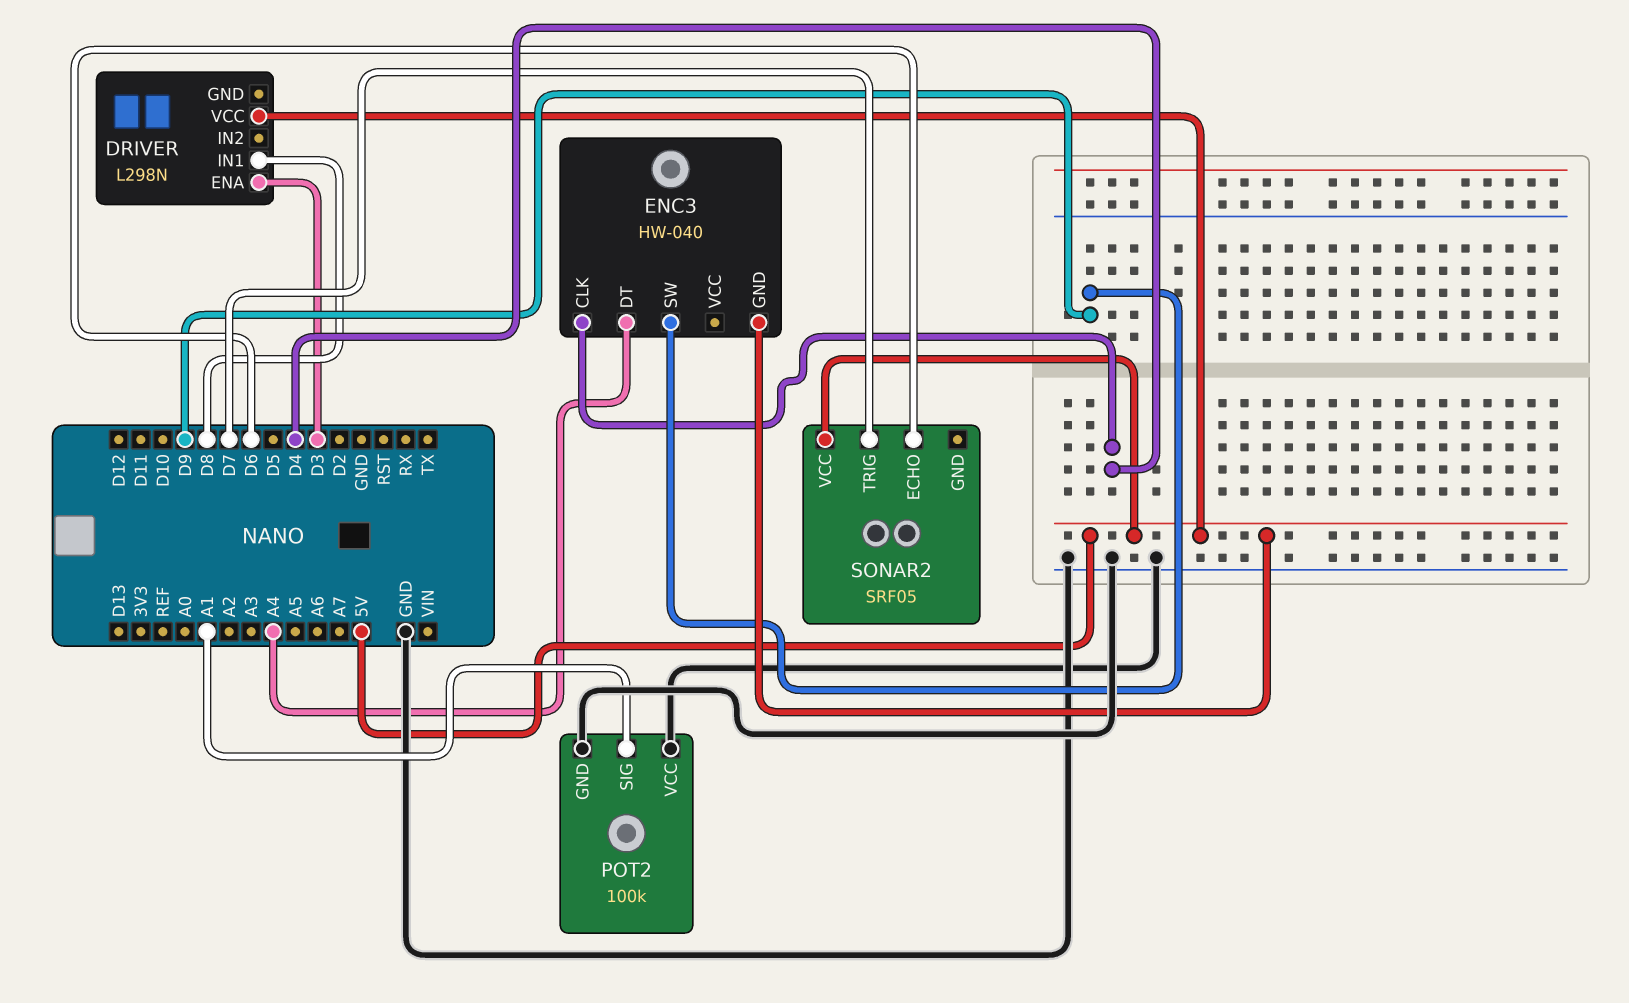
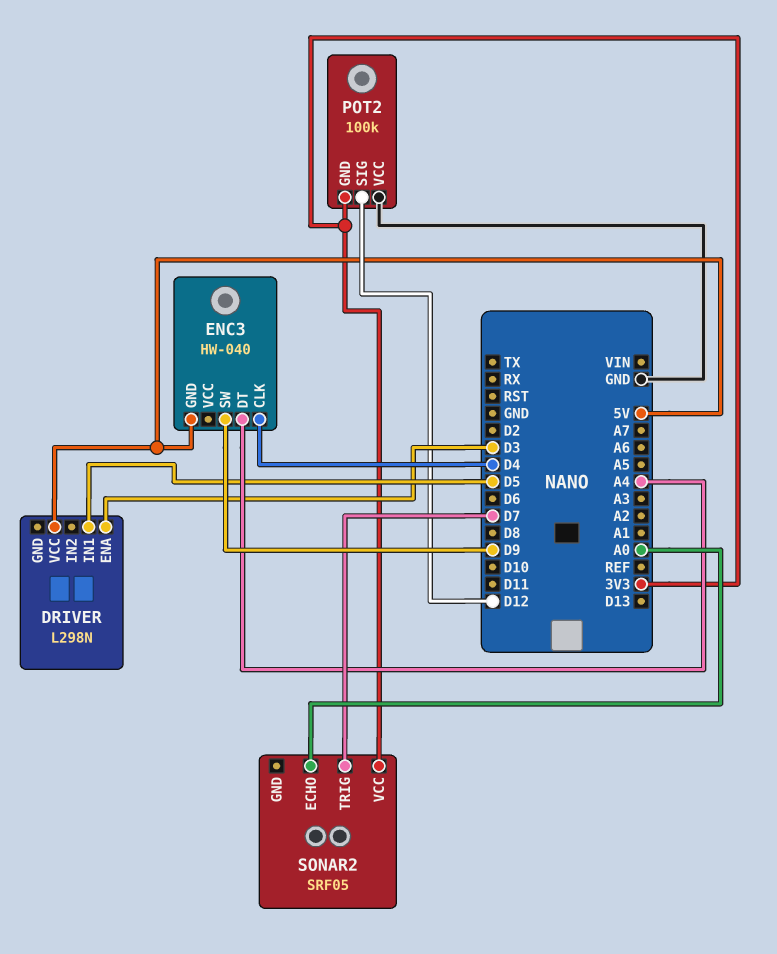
DRIVER pin IN1: D8 -> D5
POT2 pin GND: GND -> 3V3
POT2 pin SIG: A1 -> D12
SONAR2 pin ECHO: D6 -> A0
SONAR2 pin VCC: 5V -> 3V3

